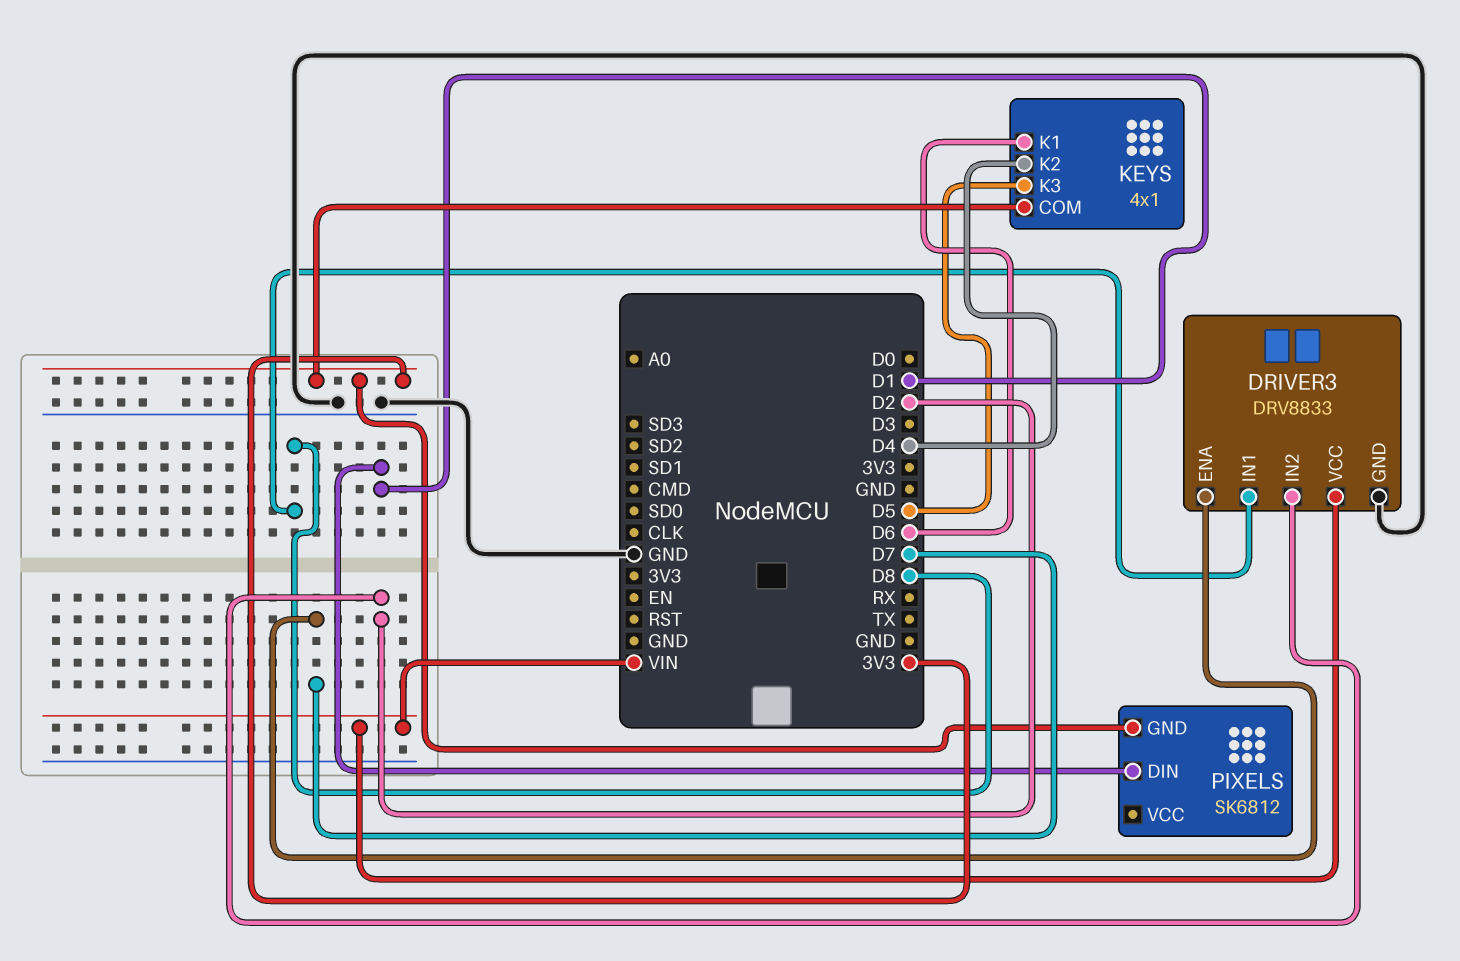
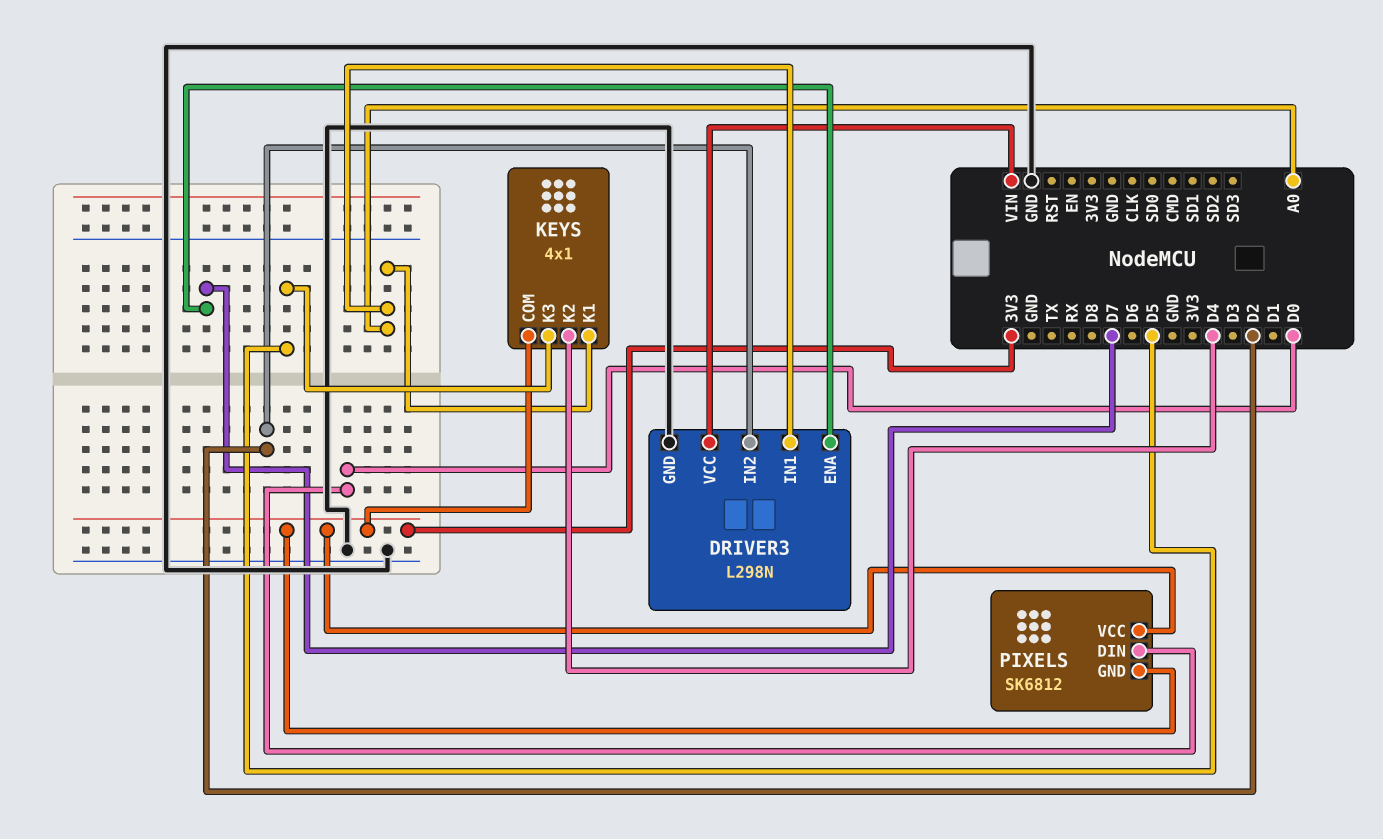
DRIVER3: DRV8833 -> L298N
DRIVER3 pin IN1: D8 -> A0
KEYS pin K1: D6 -> A0
PIXELS pin DIN: D1 -> D0
PIXELS pin VCC: none -> 3V3

